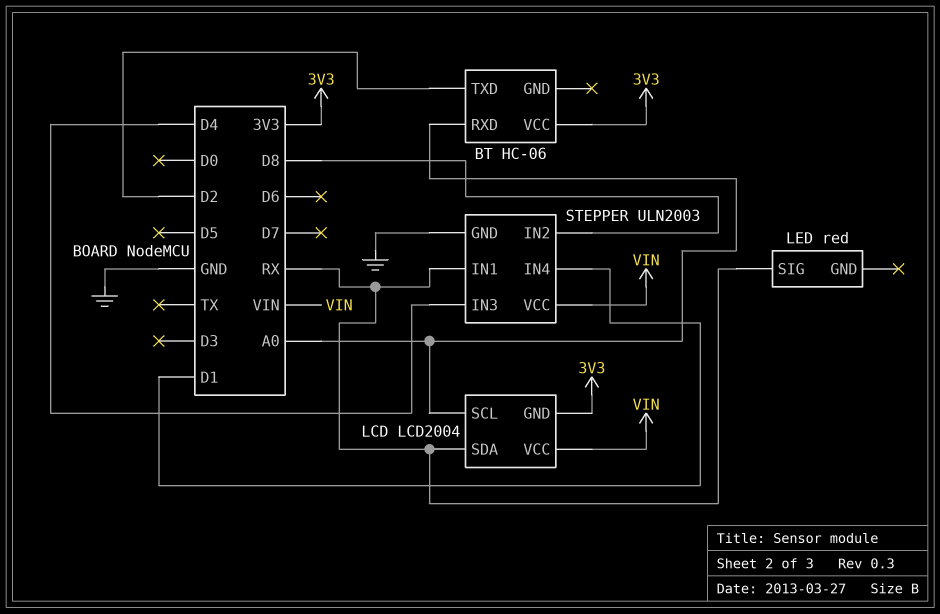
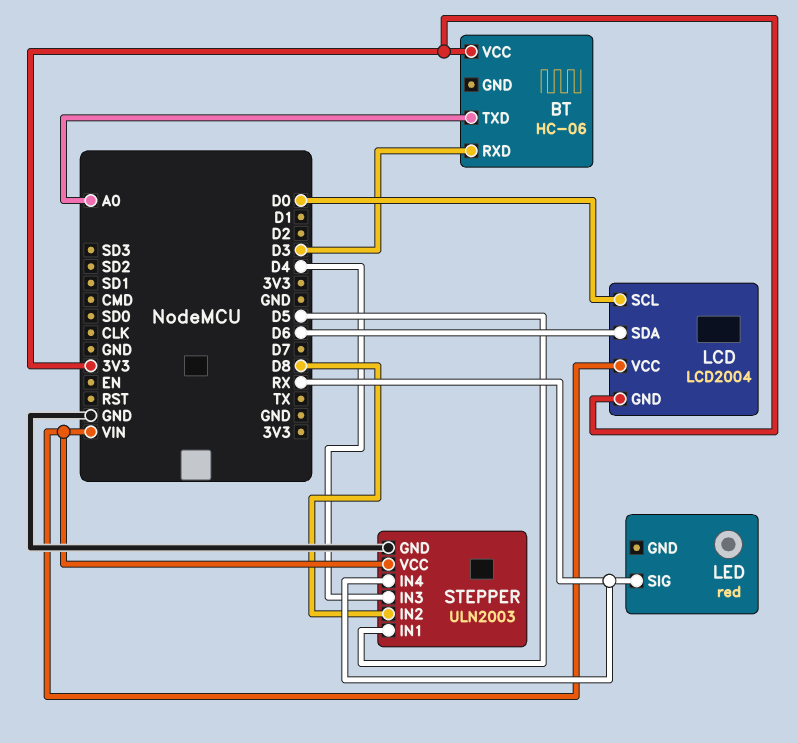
BT pin RXD: A0 -> D3
BT pin TXD: D2 -> A0
LCD pin SCL: A0 -> D0
LCD pin SDA: RX -> D6
STEPPER pin IN1: RX -> D5
STEPPER pin IN4: D1 -> RX

